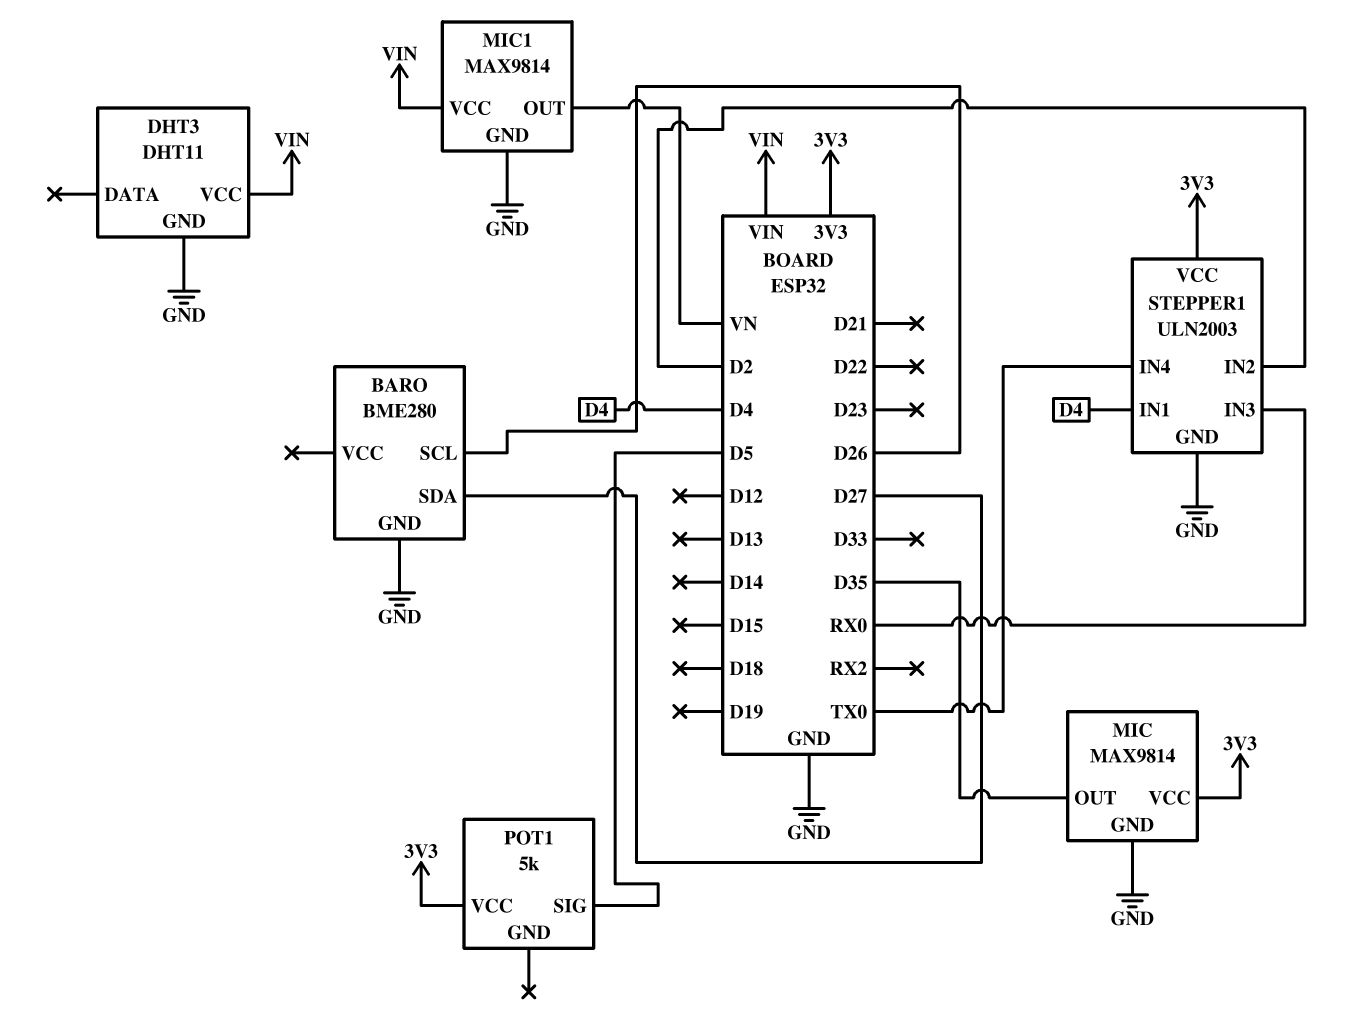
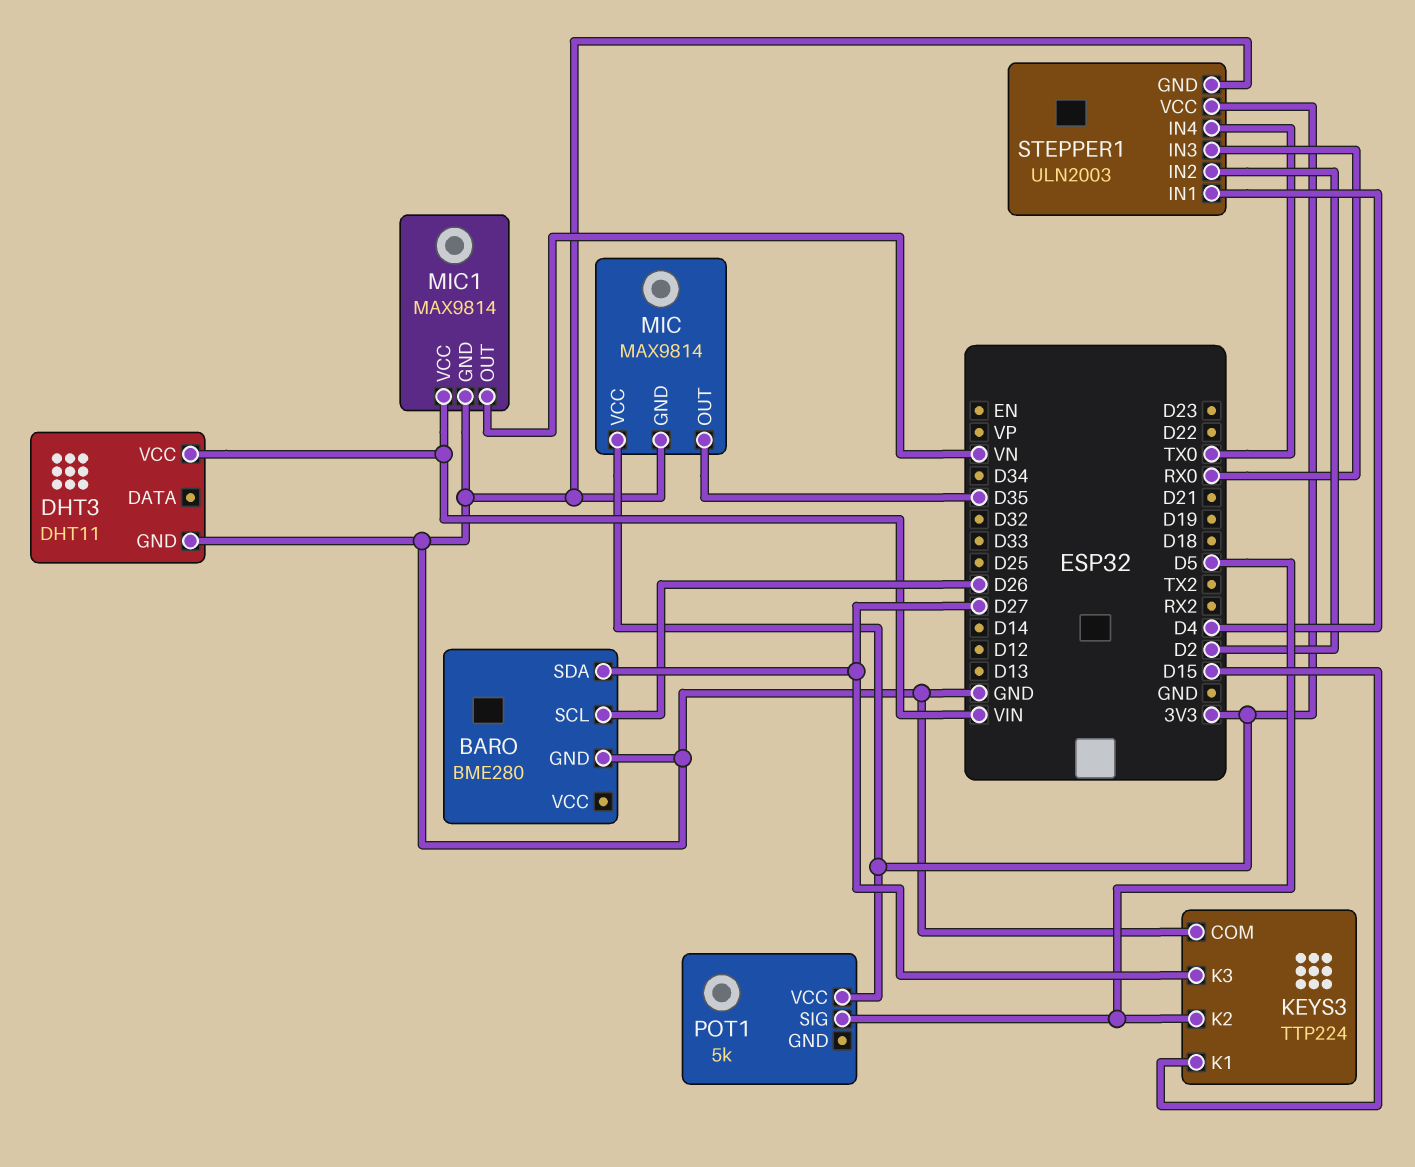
KEYS3: none -> TTP224
KEYS3 pin COM: none -> GND
KEYS3 pin K1: none -> D15
KEYS3 pin K2: none -> D5
KEYS3 pin K3: none -> D27

